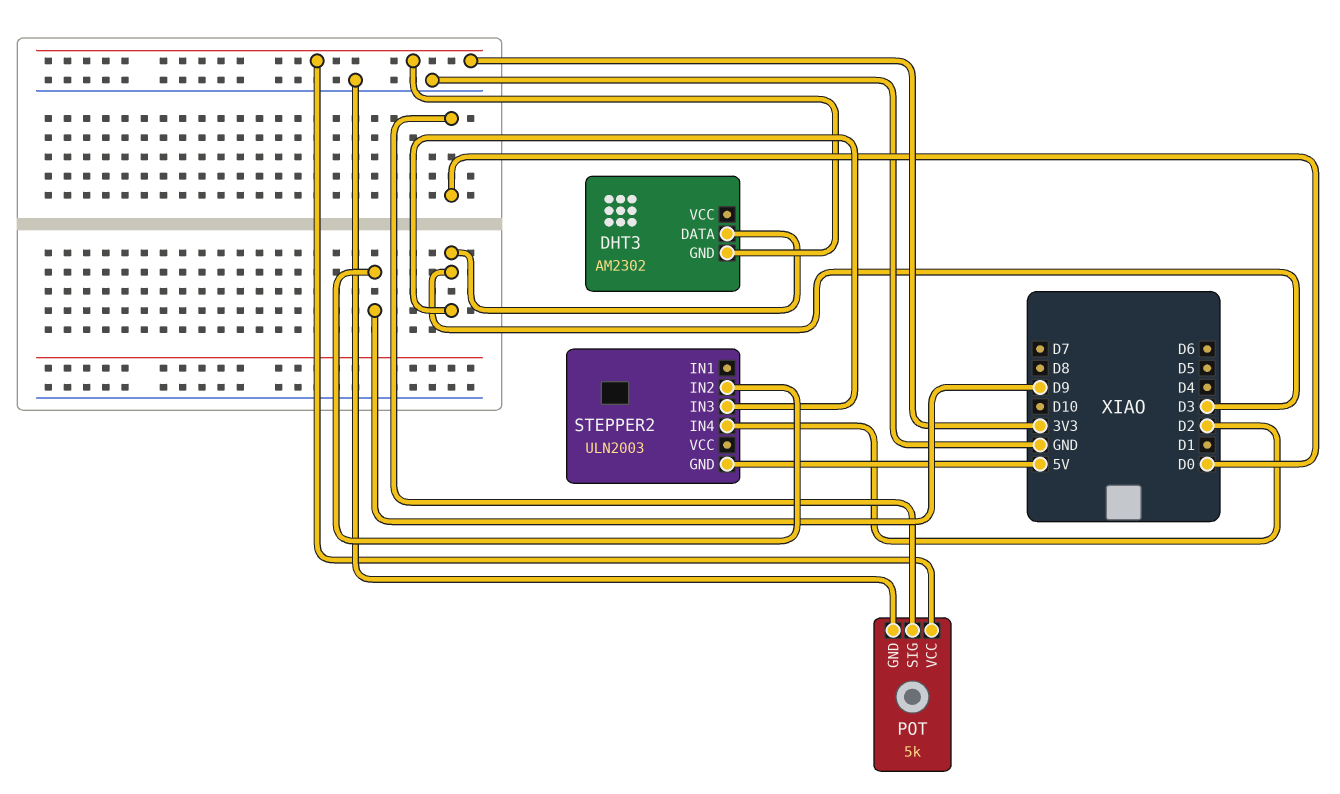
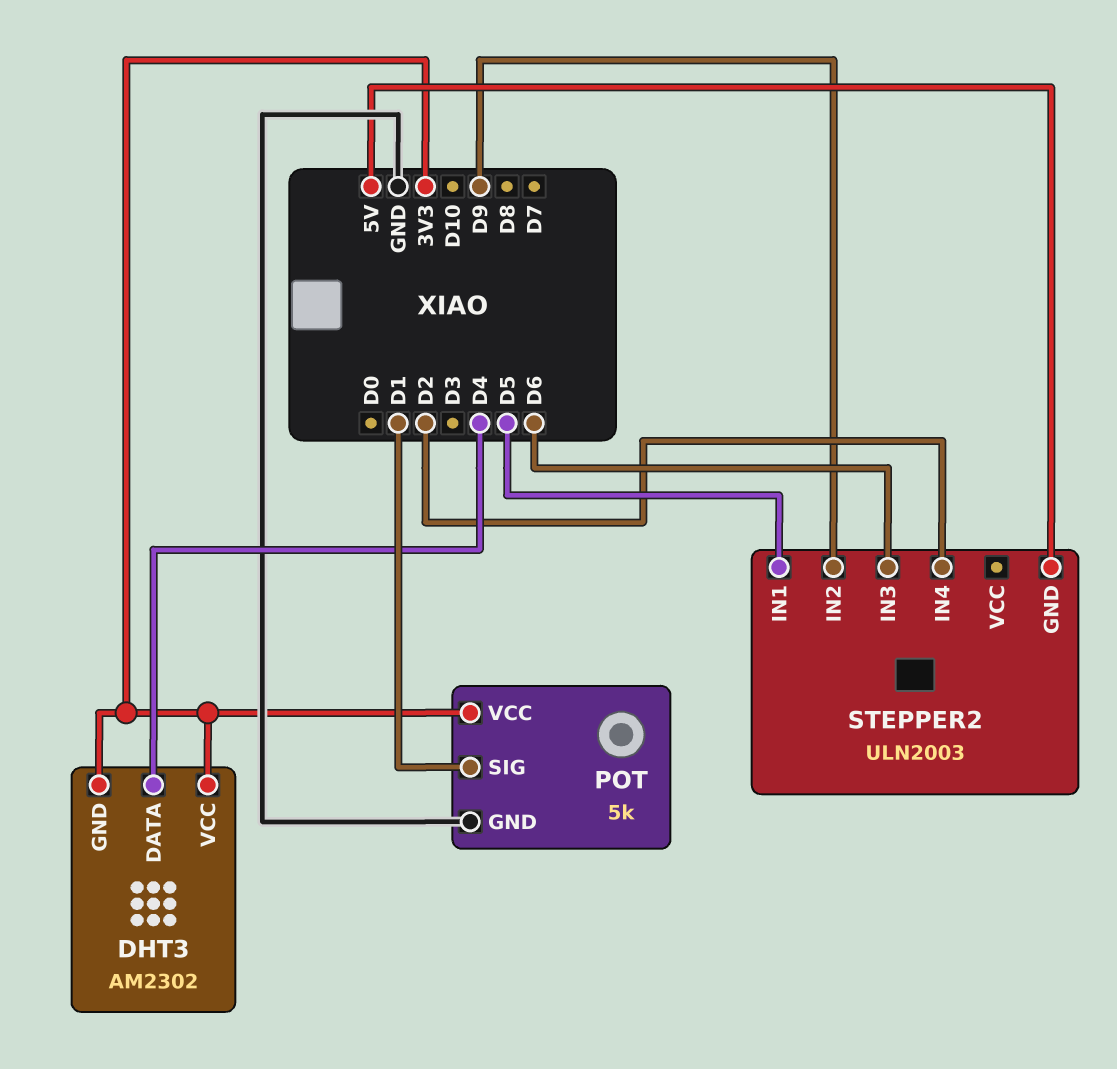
DHT3 pin DATA: D3 -> D4
DHT3 pin VCC: none -> 3V3
POT pin SIG: D0 -> D1
STEPPER2 pin IN1: none -> D5
STEPPER2 pin IN3: D3 -> D6

